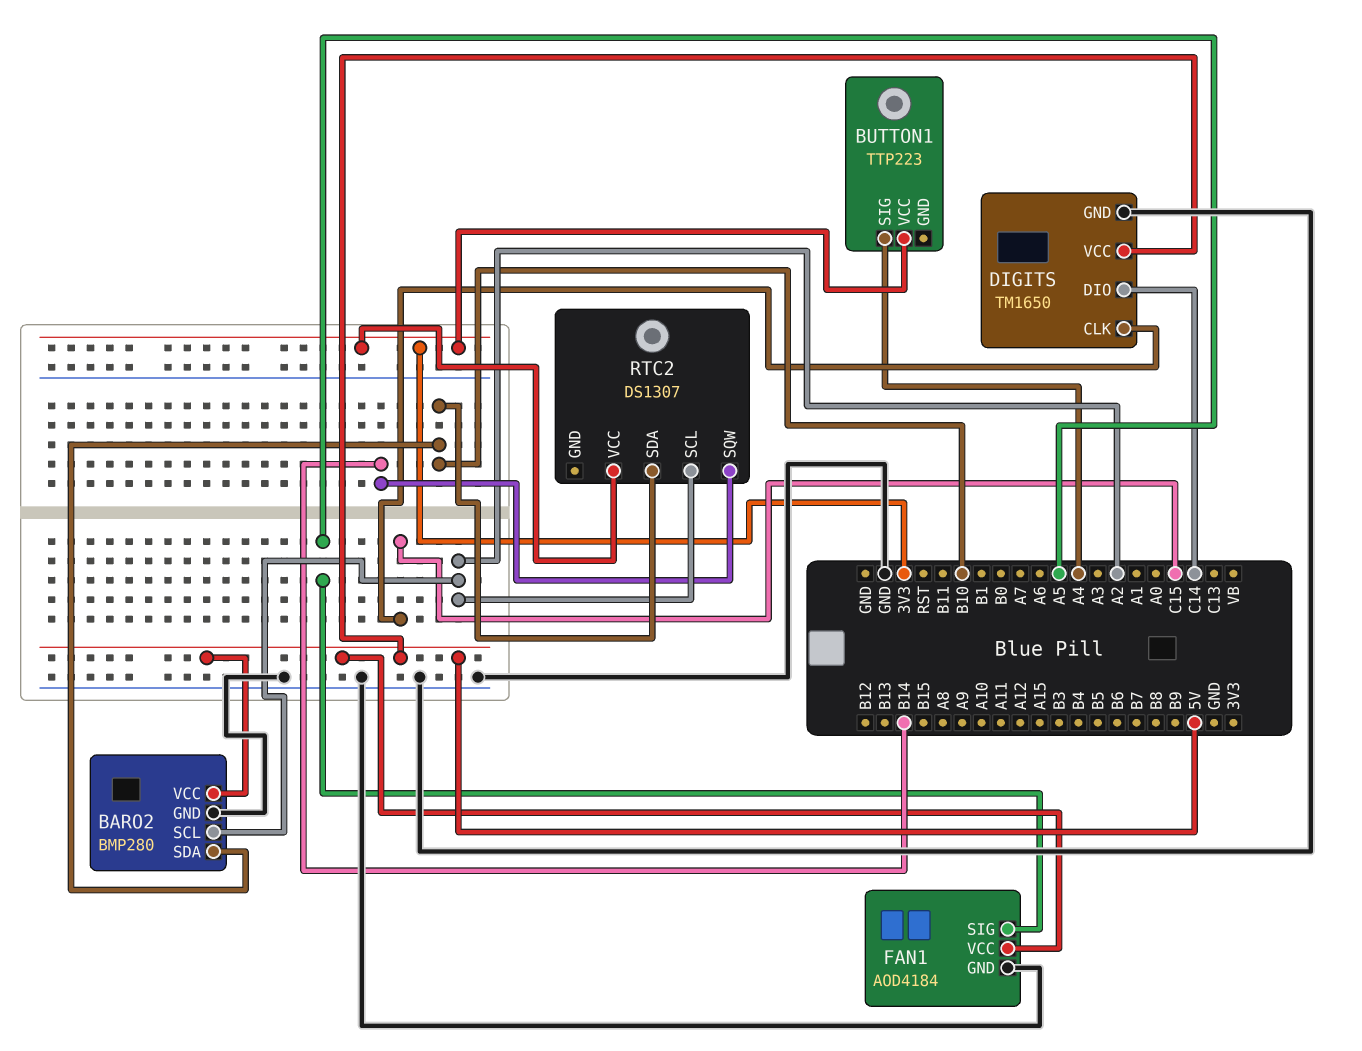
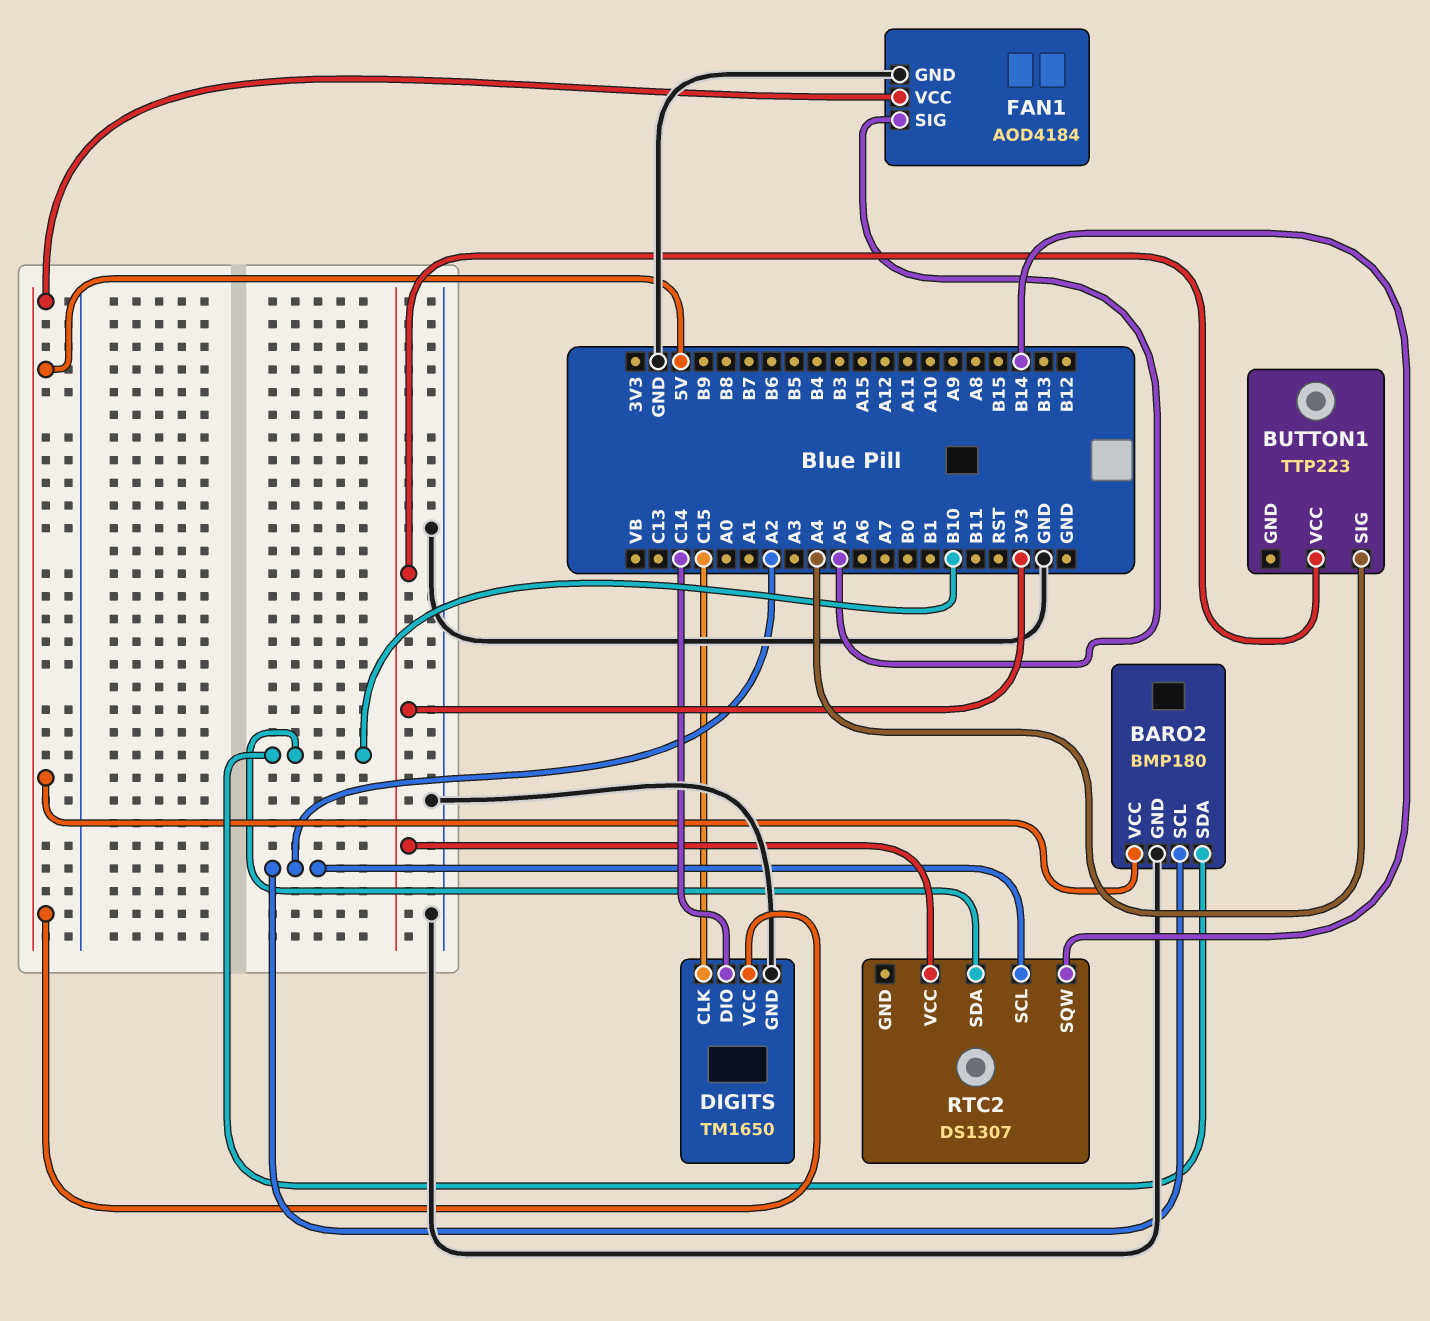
BARO2: BMP280 -> BMP180

